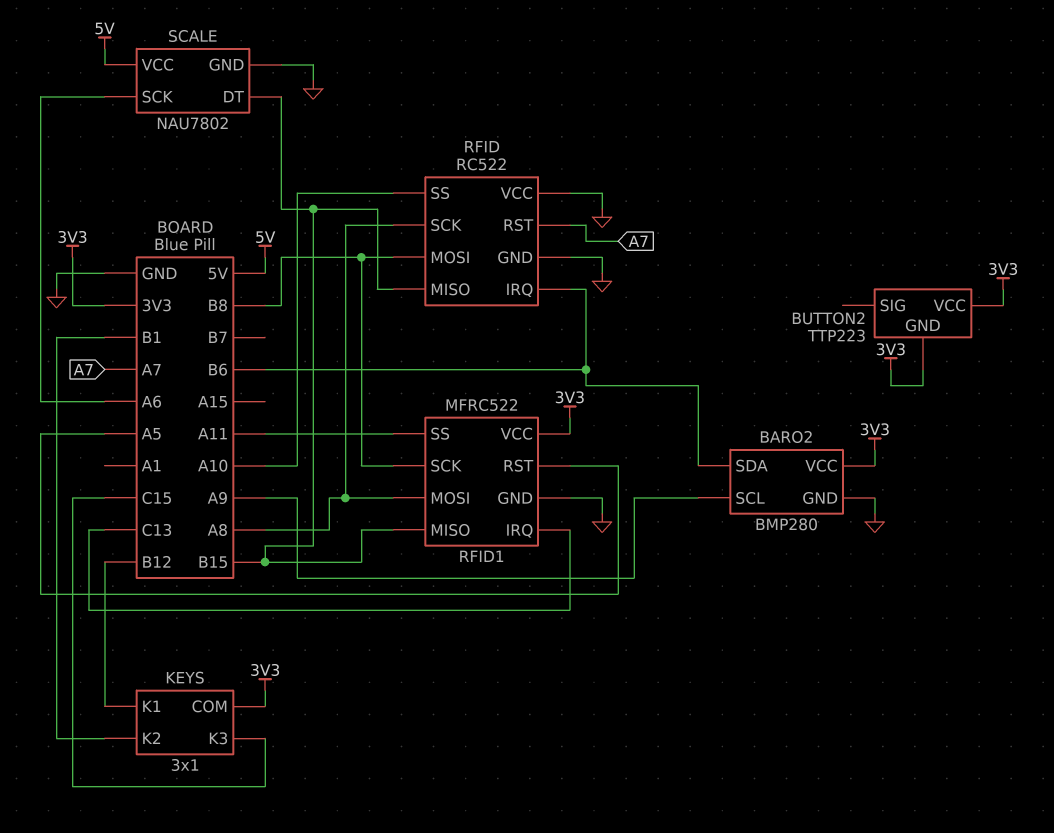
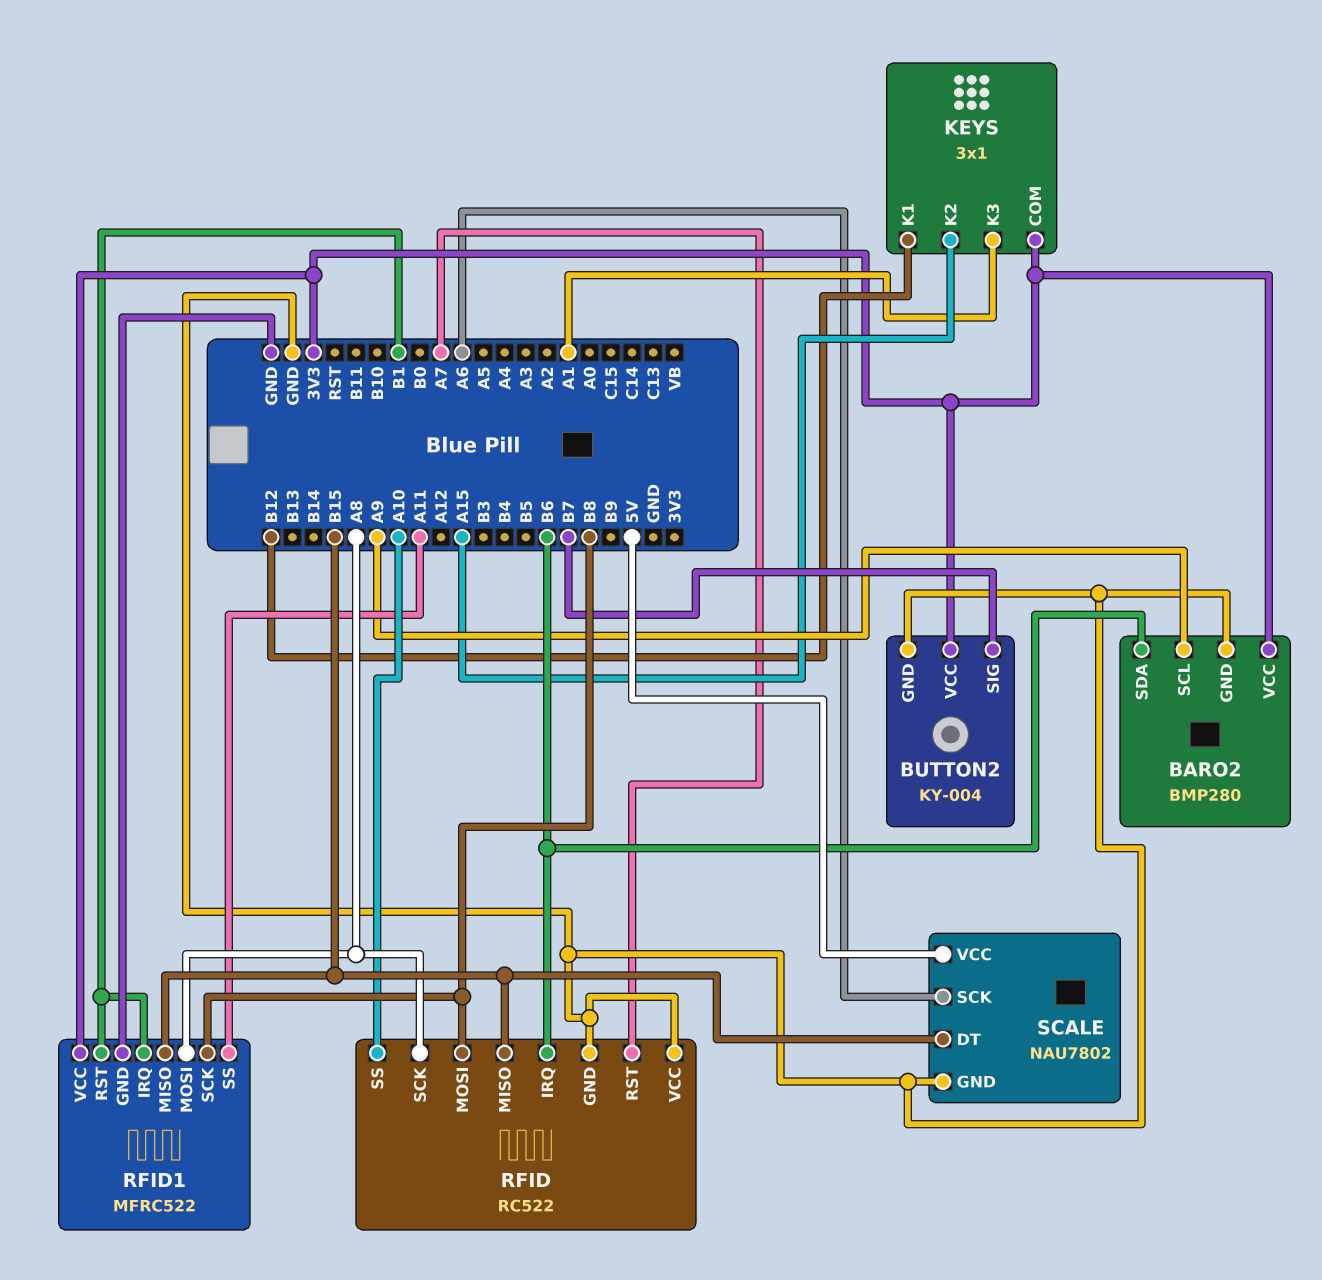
BUTTON2: TTP223 -> KY-004
BUTTON2 pin GND: 3V3 -> GND
BUTTON2 pin SIG: none -> B7
KEYS pin K2: B1 -> A15
KEYS pin K3: C15 -> A1
RFID1 pin IRQ: C13 -> B1
RFID1 pin RST: A5 -> B1

